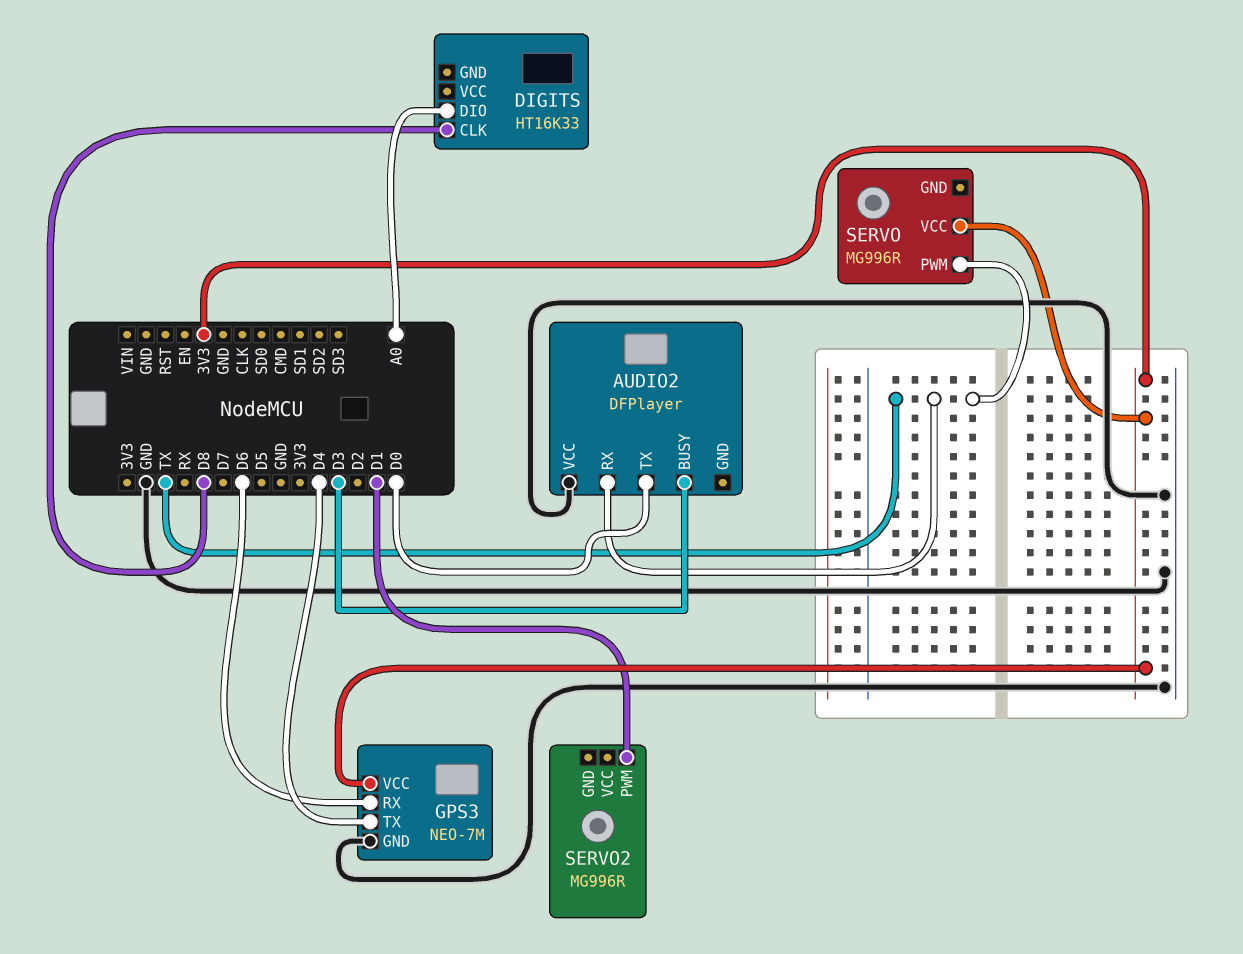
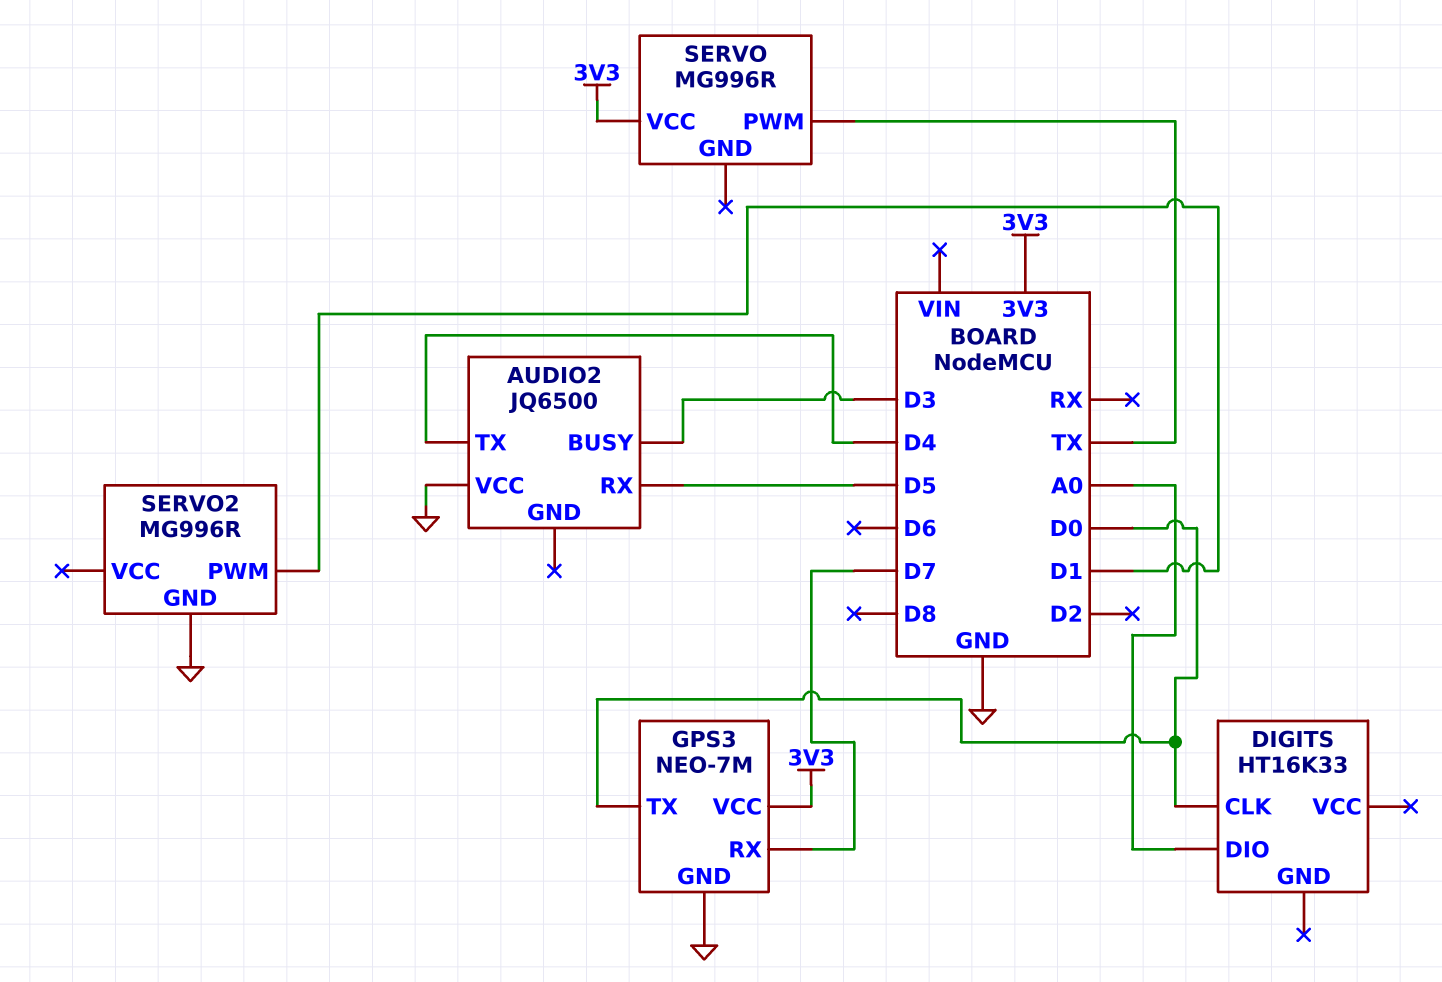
AUDIO2: DFPlayer -> JQ6500
AUDIO2 pin RX: TX -> D5
AUDIO2 pin TX: D0 -> D4
DIGITS pin CLK: D8 -> D0
GPS3 pin RX: D6 -> D7
GPS3 pin TX: D4 -> D0
SERVO2 pin GND: none -> GND

